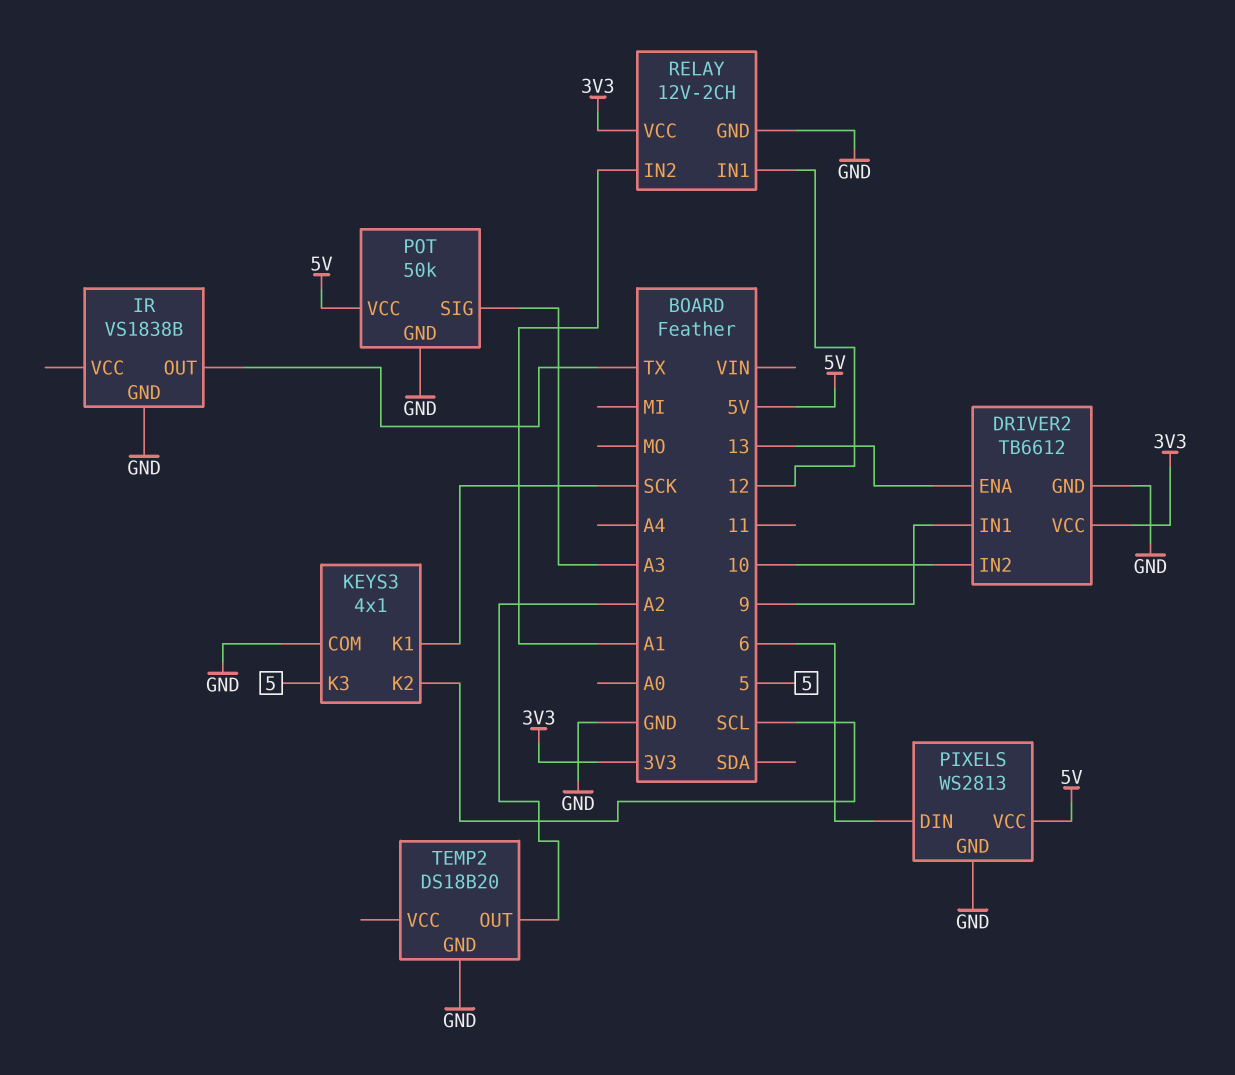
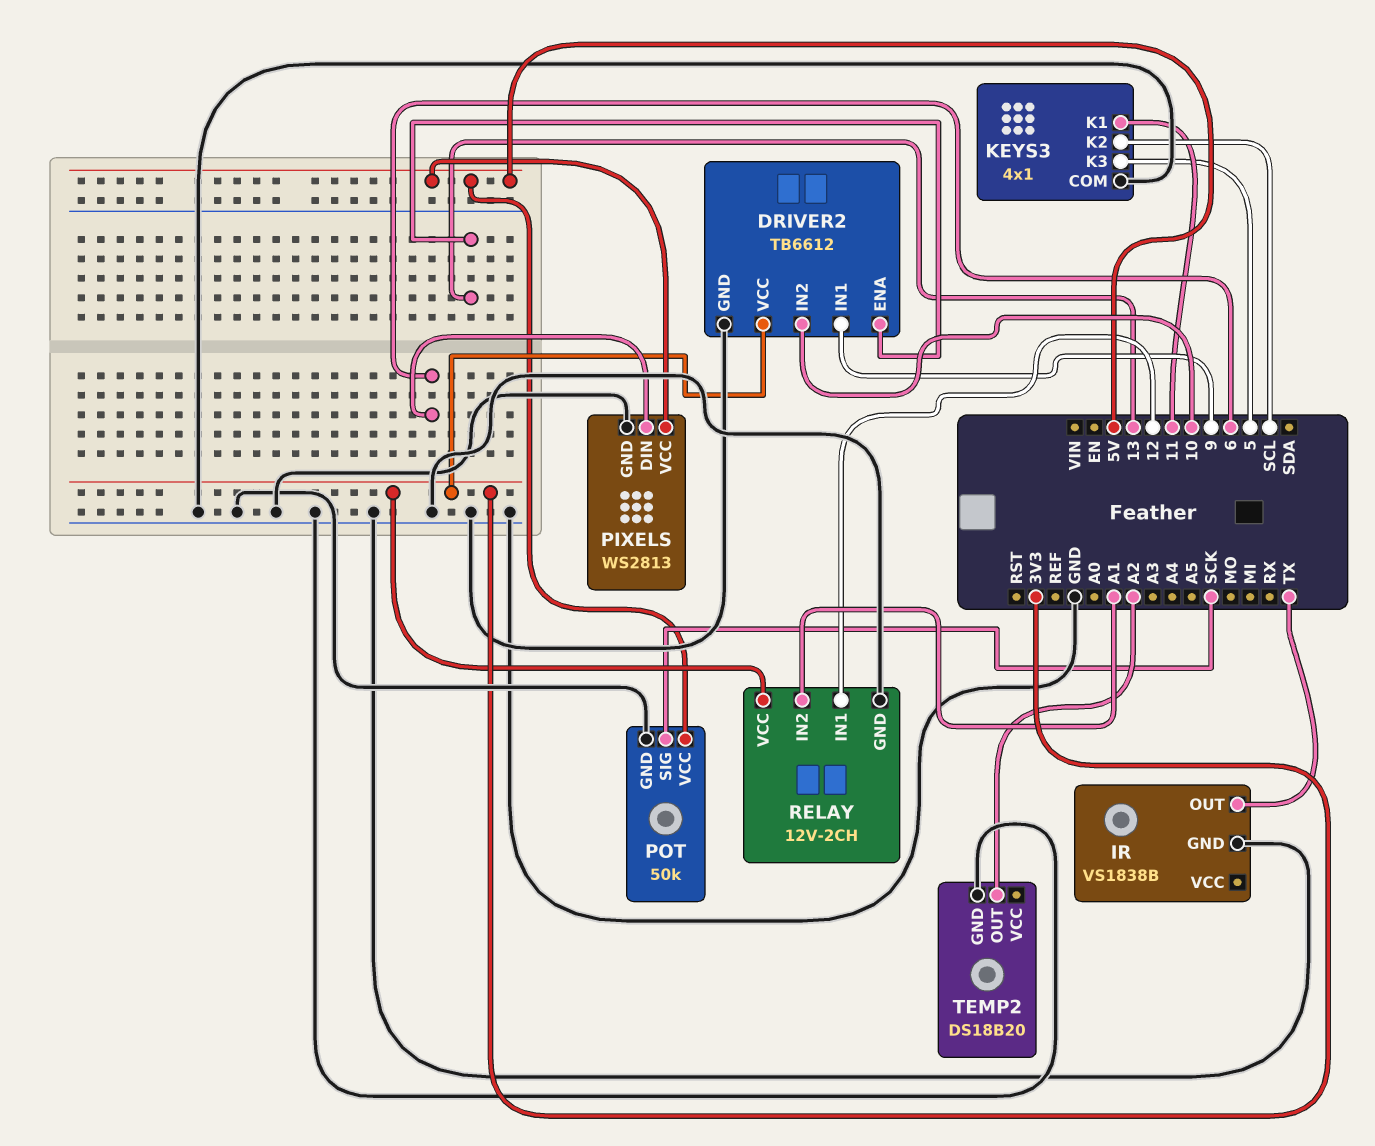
KEYS3 pin K1: SCK -> 11
POT pin SIG: A3 -> SCK

